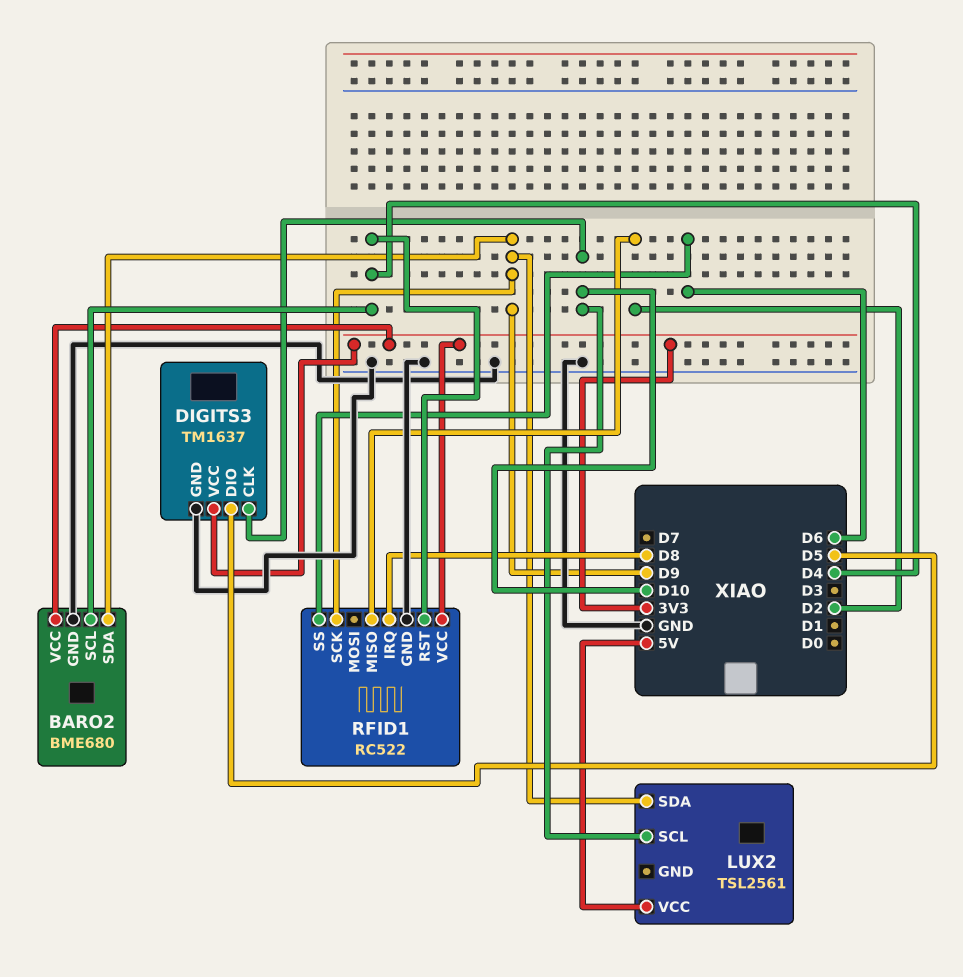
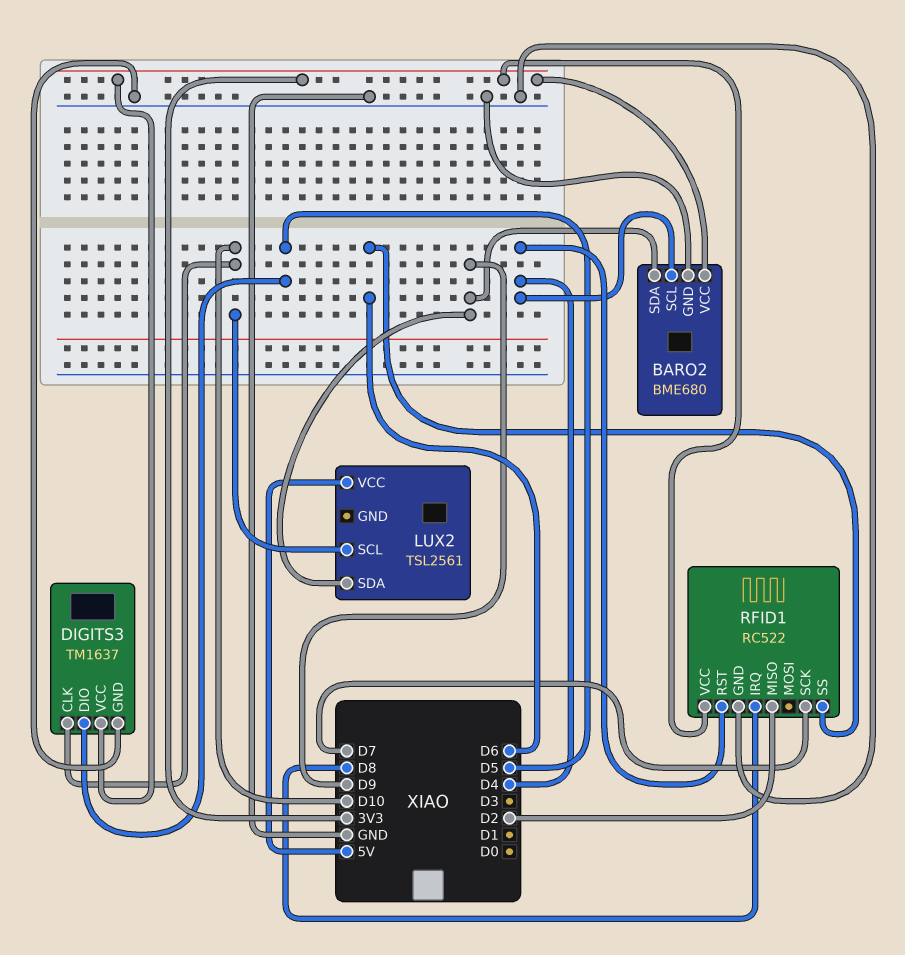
RFID1 pin SCK: D9 -> D7

